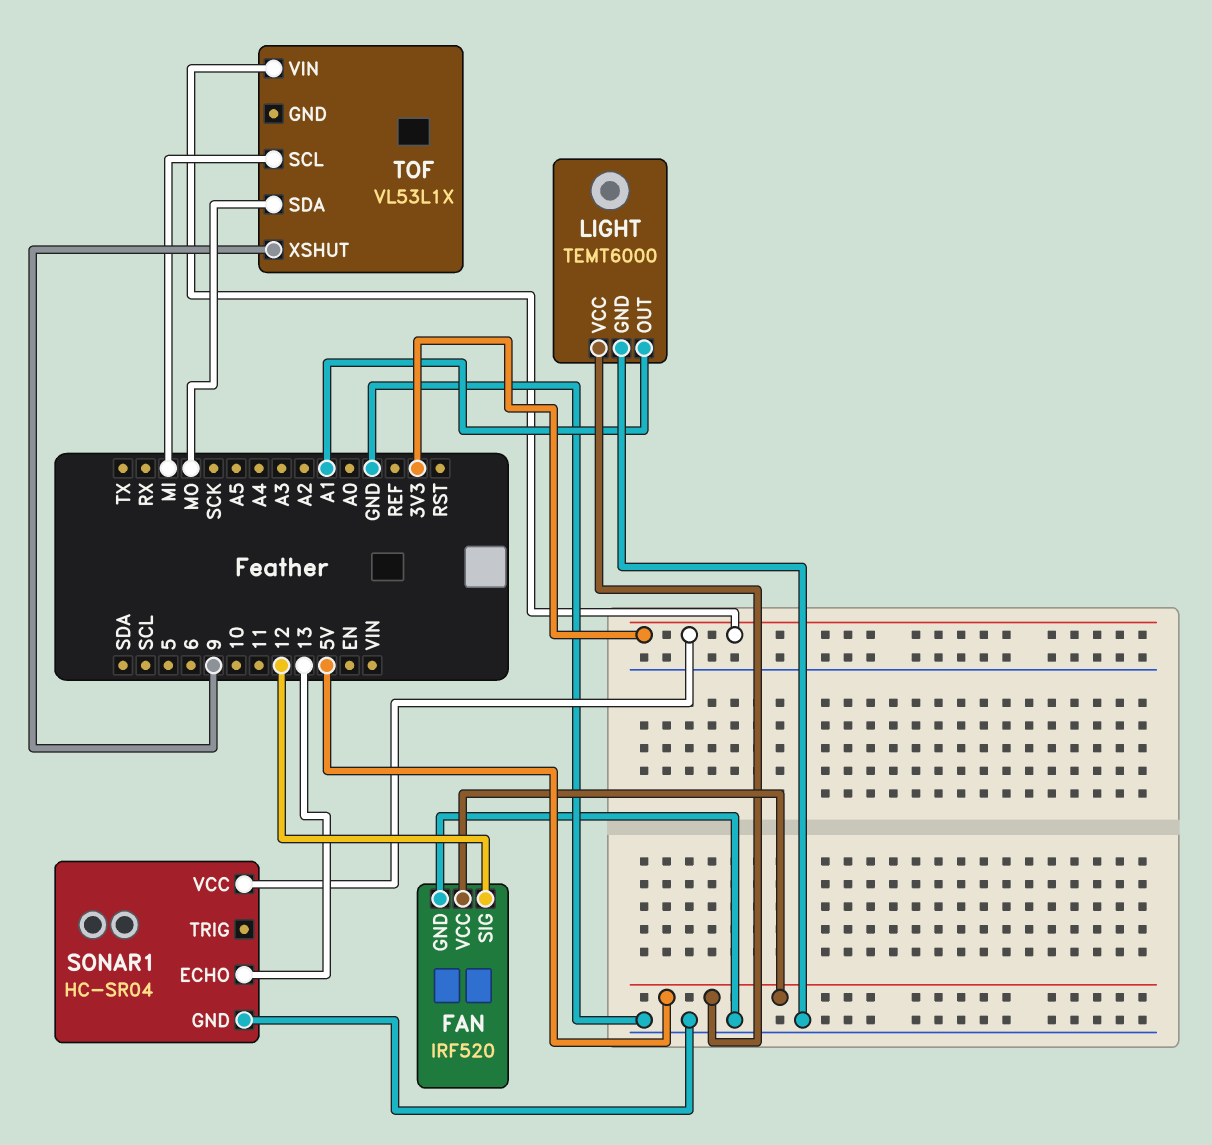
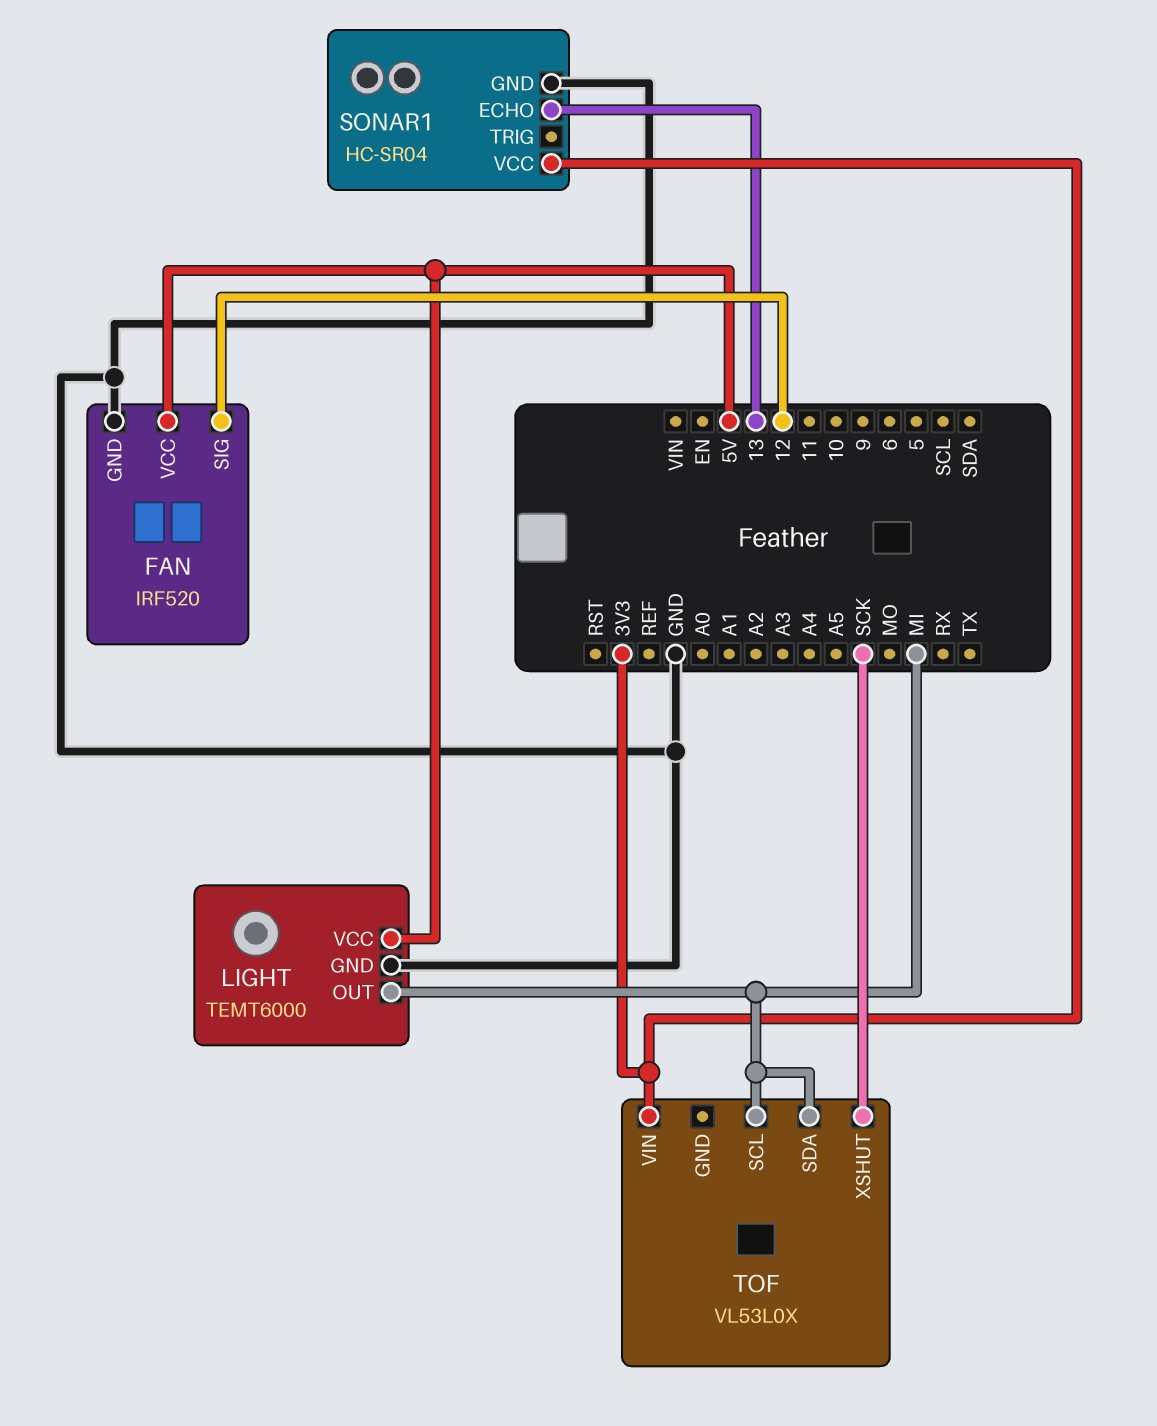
LIGHT pin OUT: A1 -> MI
TOF: VL53L1X -> VL53L0X
TOF pin SDA: MO -> MI
TOF pin XSHUT: 9 -> SCK

